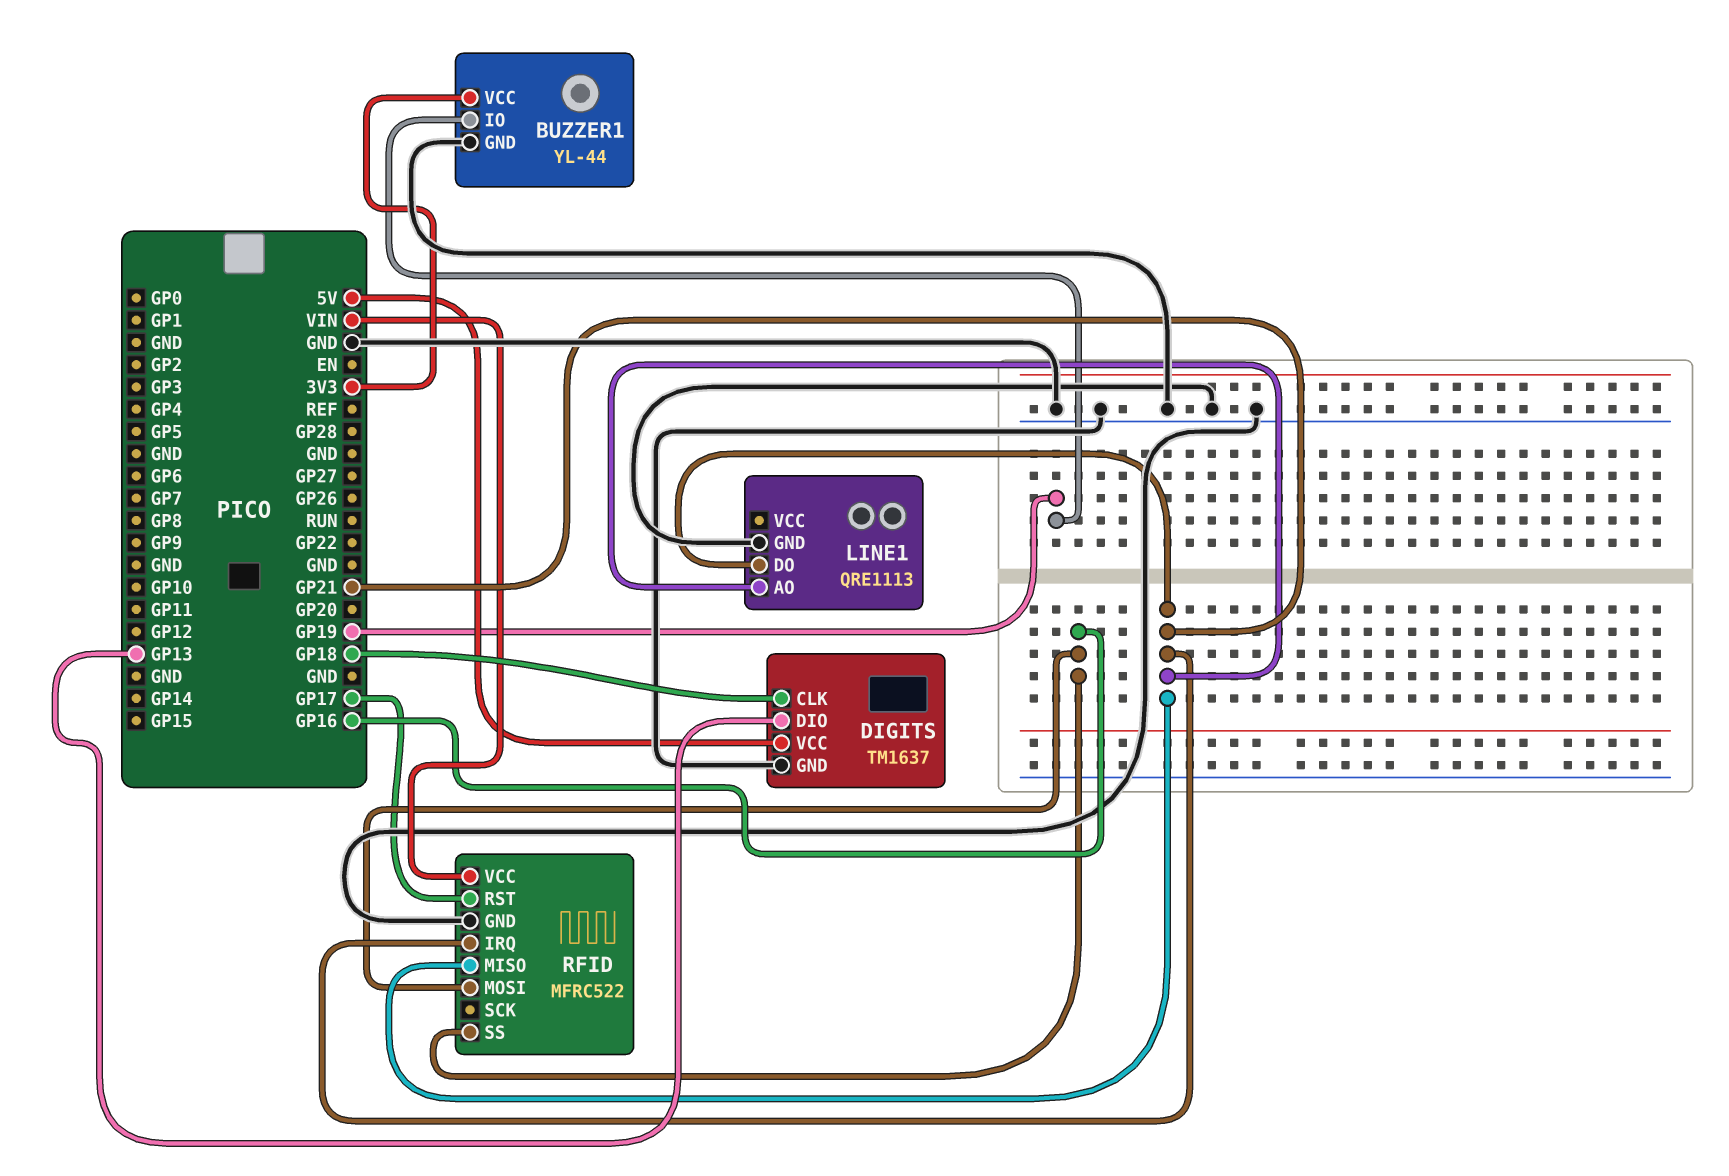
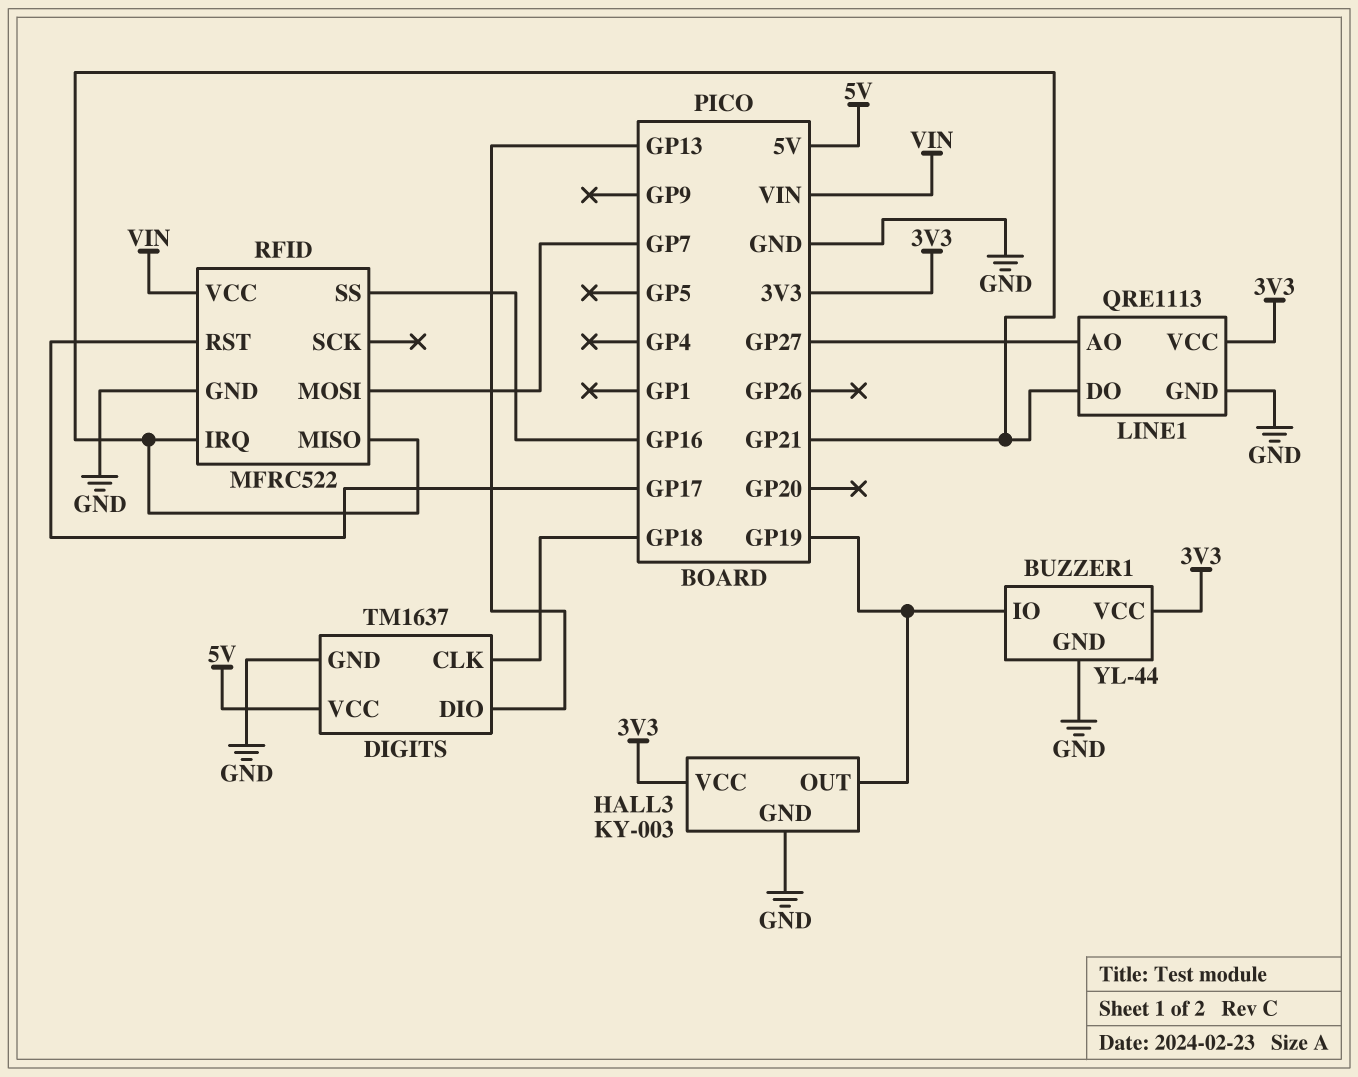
HALL3: none -> KY-003
HALL3 pin GND: none -> GND
HALL3 pin OUT: none -> GP19
HALL3 pin VCC: none -> 3V3
LINE1 pin AO: GP21 -> GP27
LINE1 pin VCC: none -> 3V3
RFID pin MOSI: GP16 -> GP7

